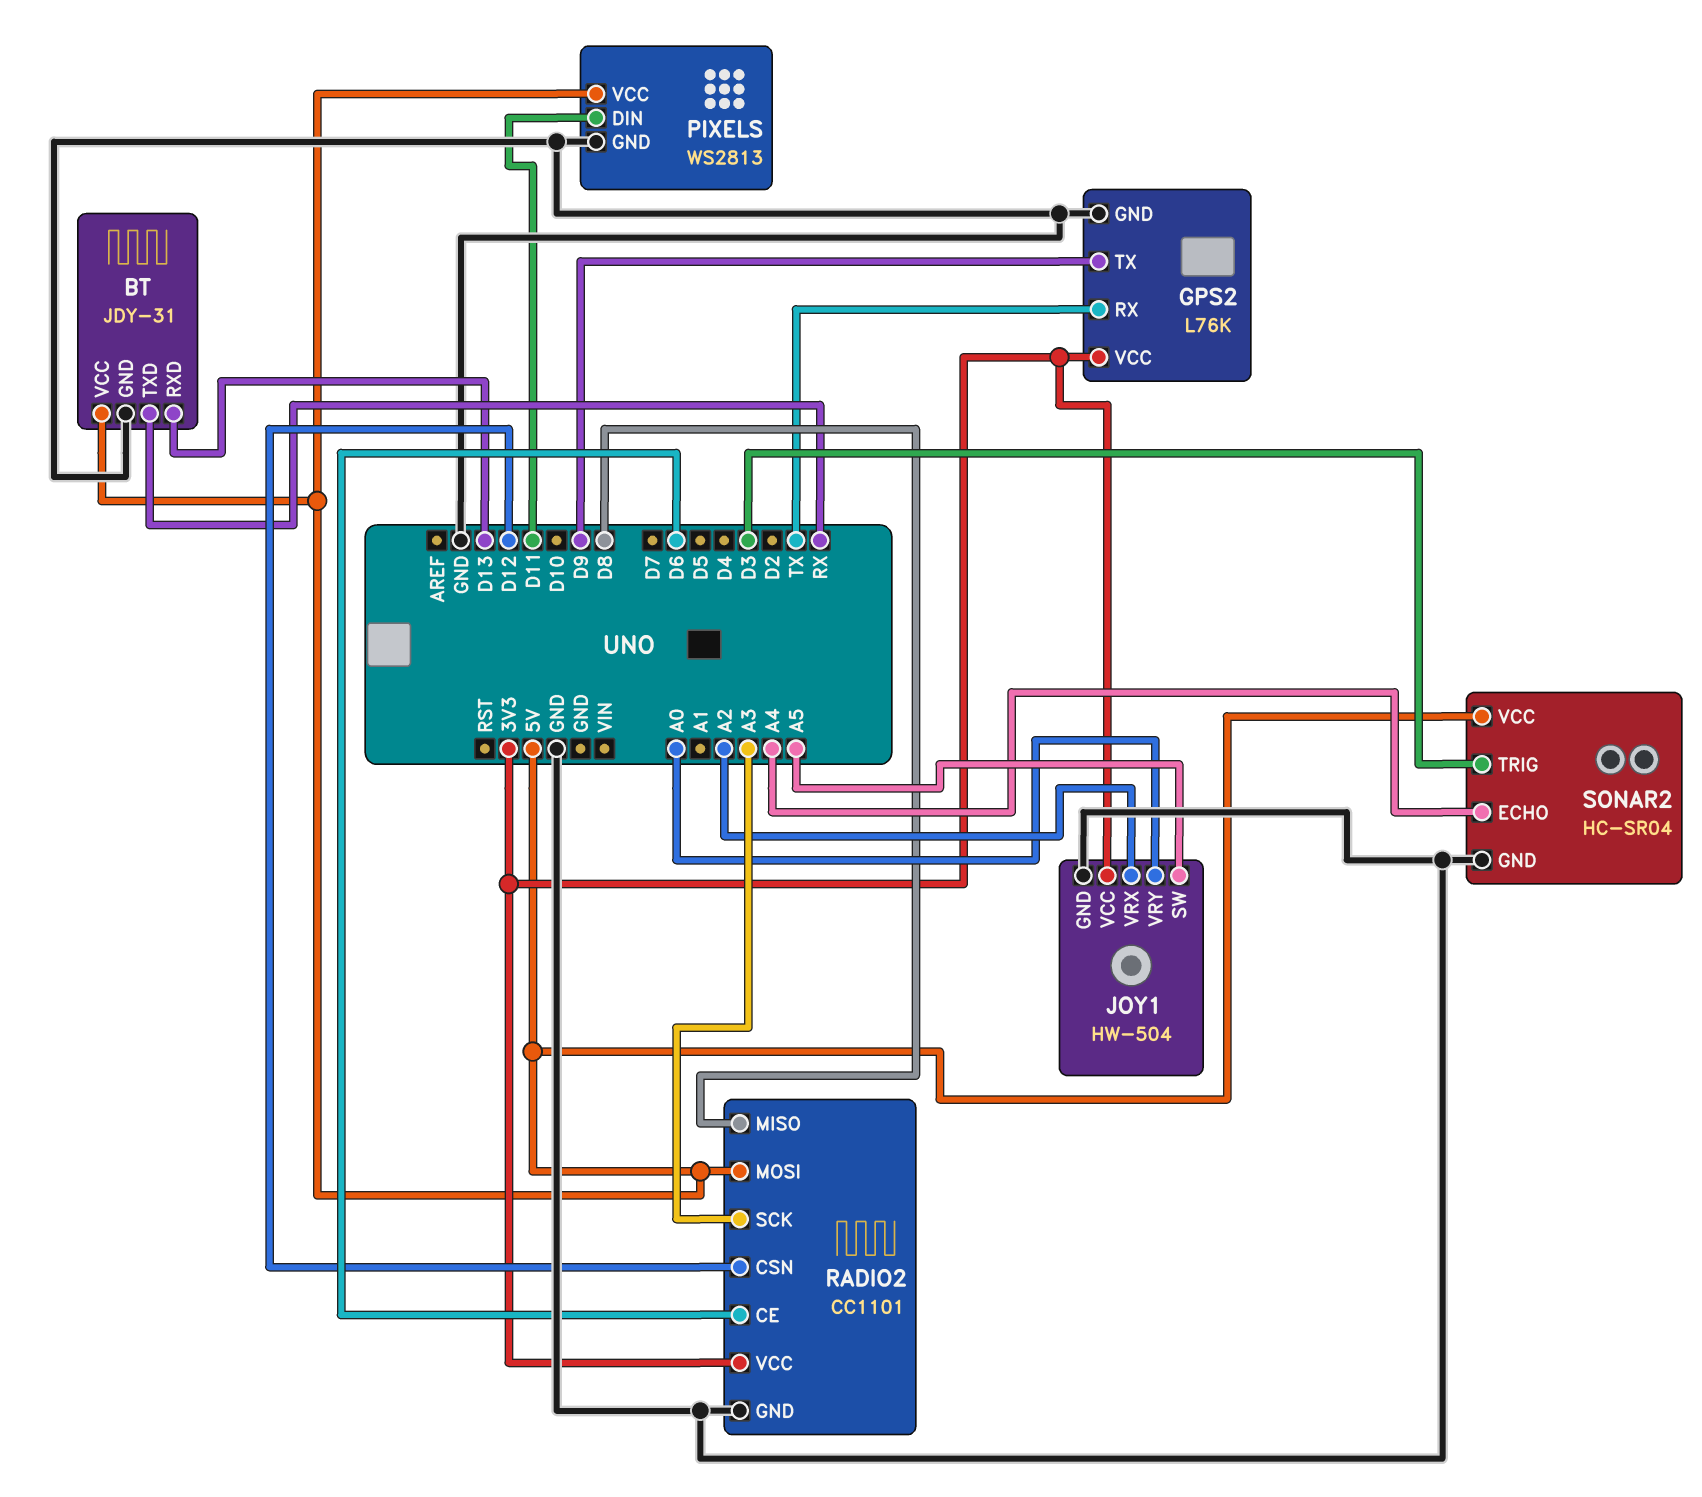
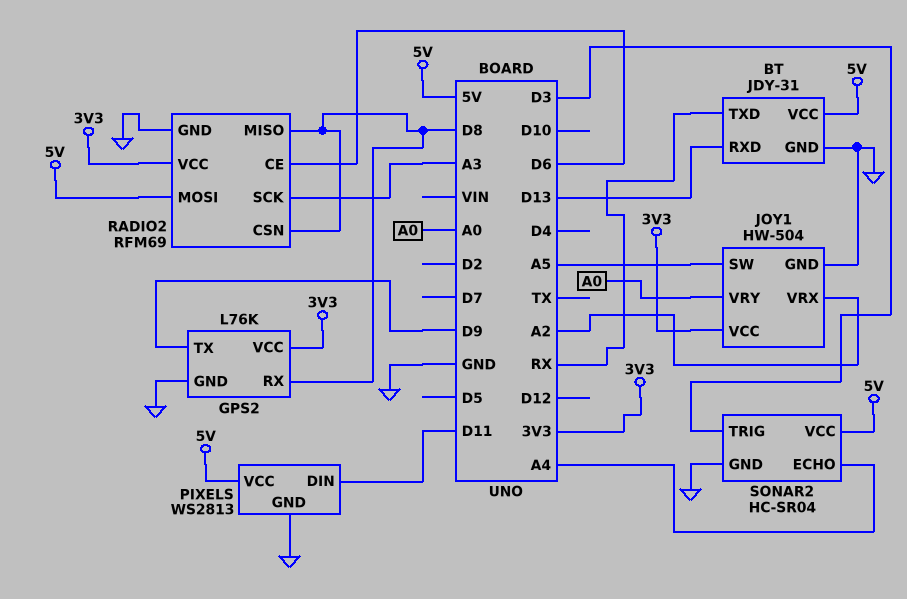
GPS2 pin RX: TX -> D8
RADIO2: CC1101 -> RFM69
RADIO2 pin CSN: D12 -> D8

